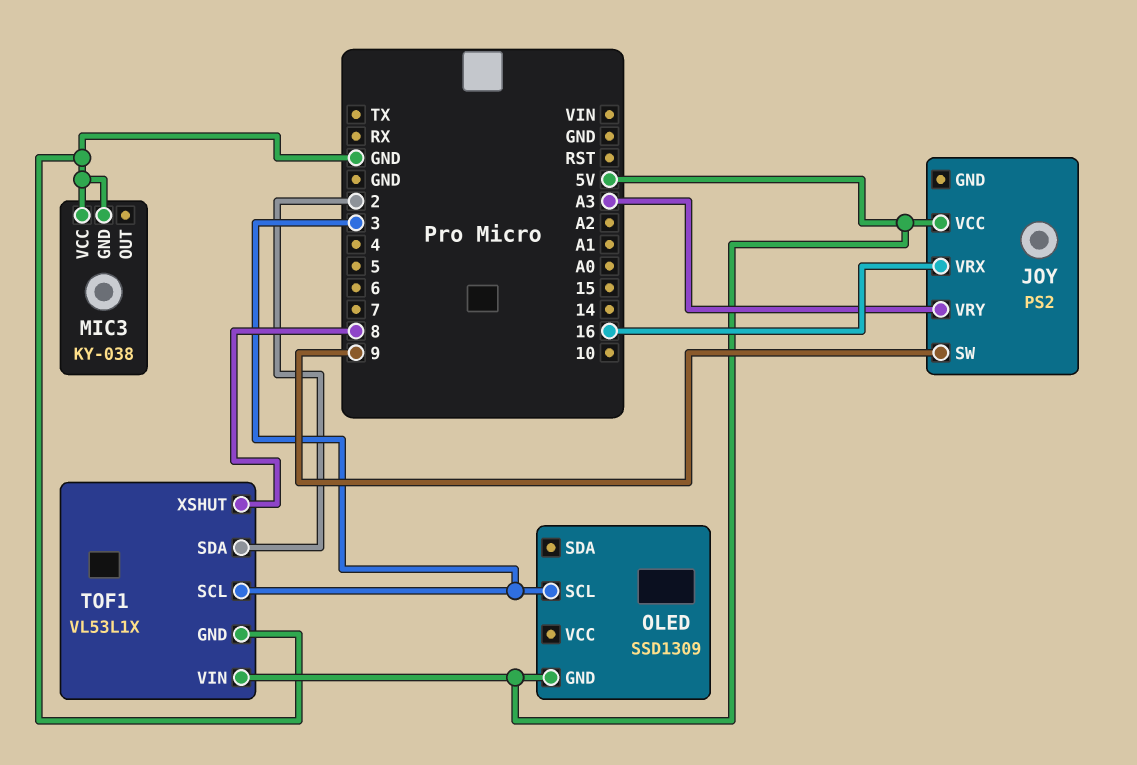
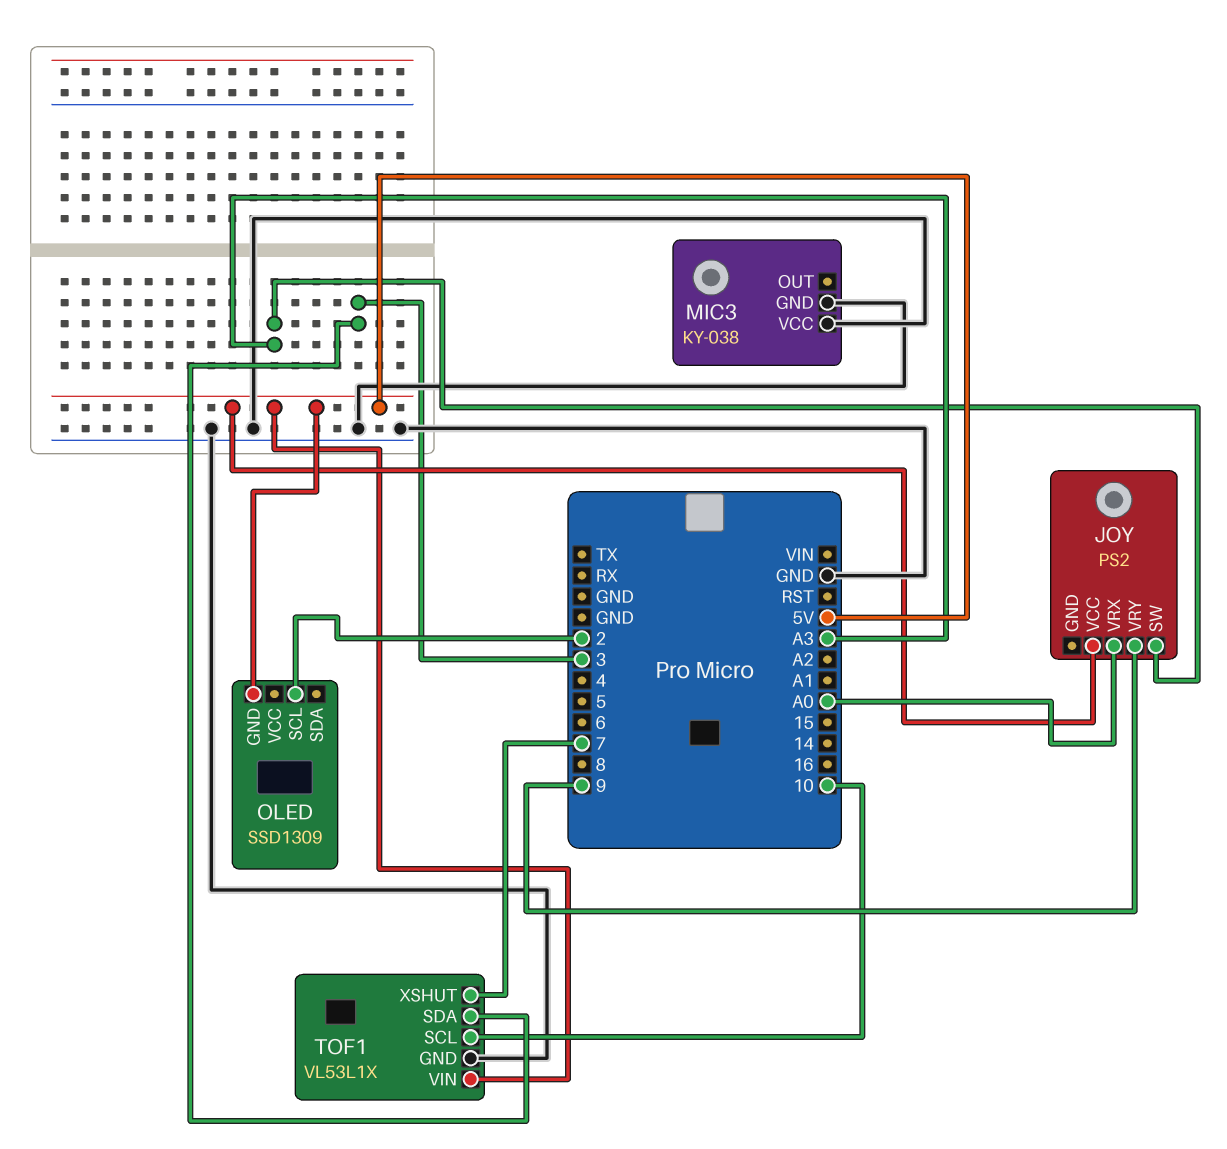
JOY pin SW: 9 -> A3
JOY pin VRX: 16 -> A0
JOY pin VRY: A3 -> 9
OLED pin SCL: 3 -> 2
TOF1 pin SCL: 3 -> 10
TOF1 pin SDA: 2 -> 3
TOF1 pin XSHUT: 8 -> 7

